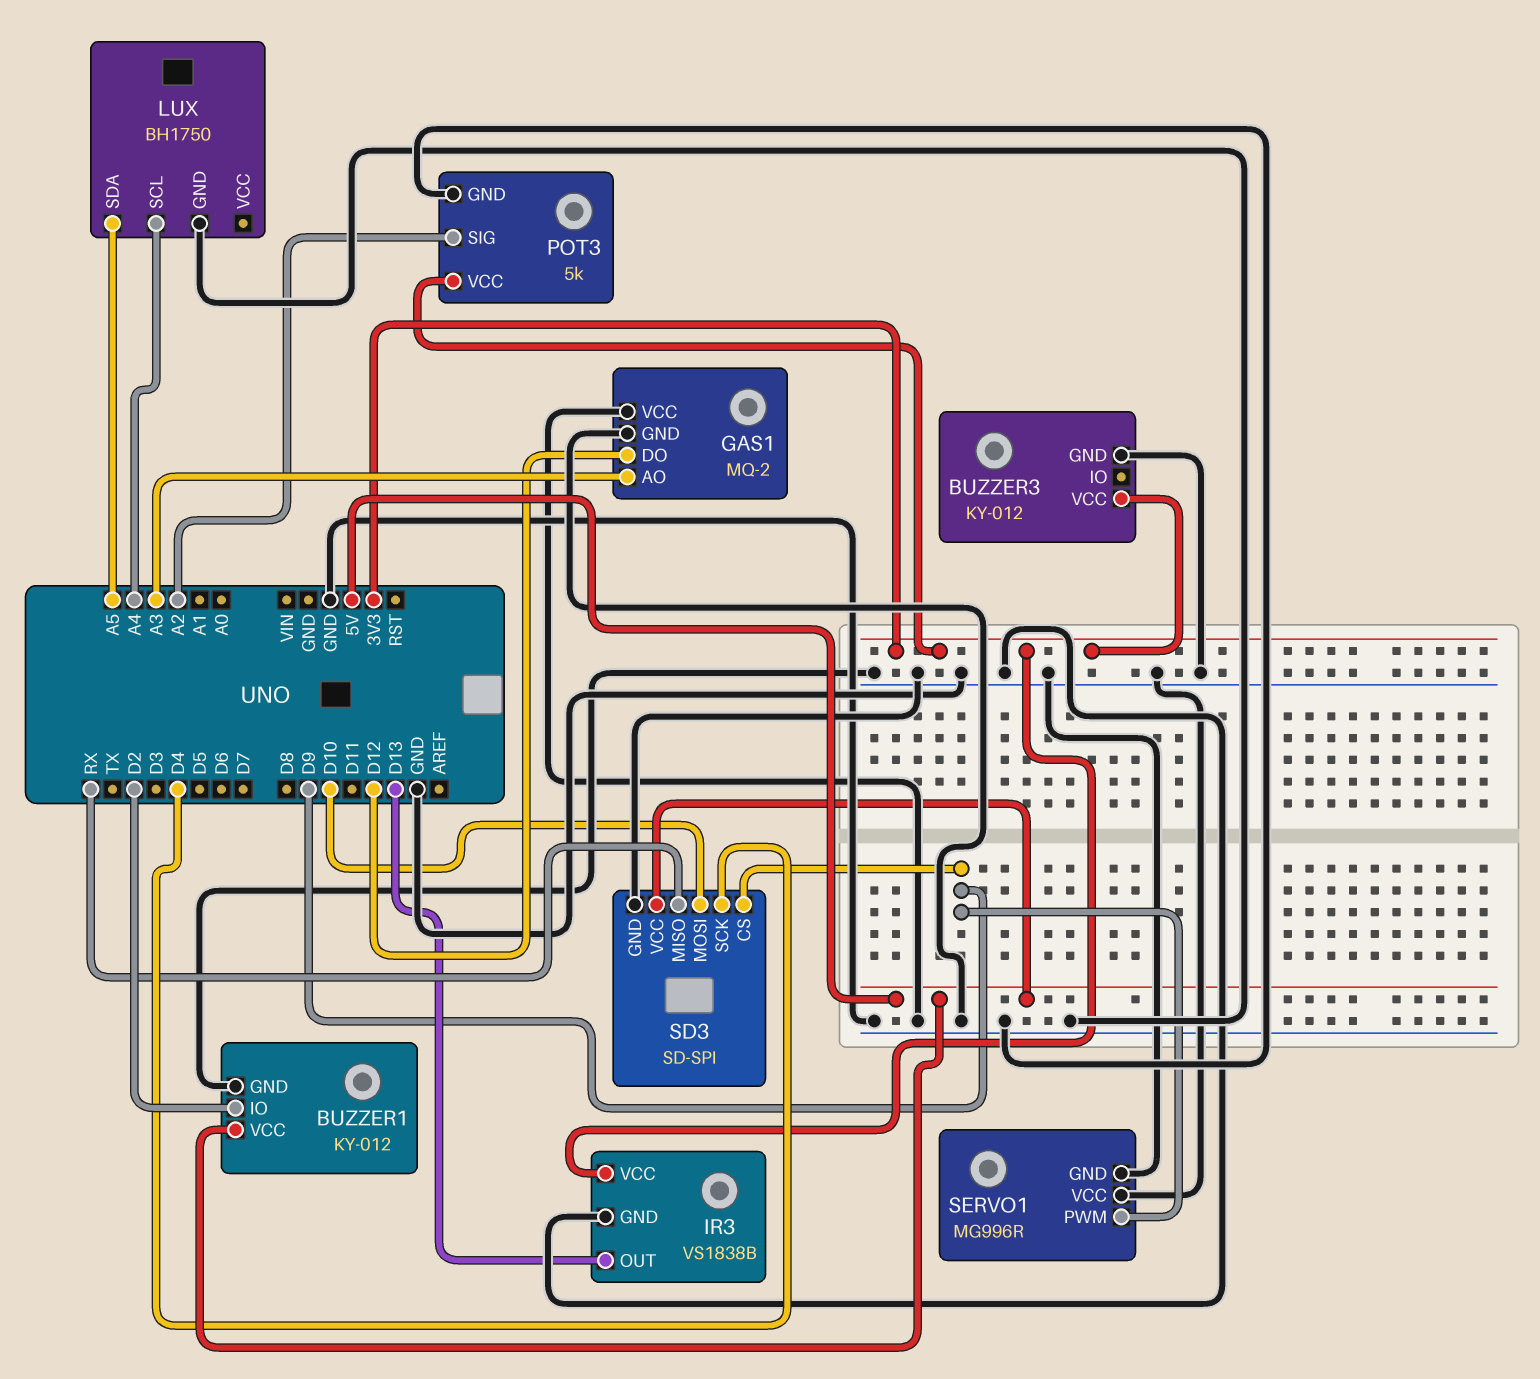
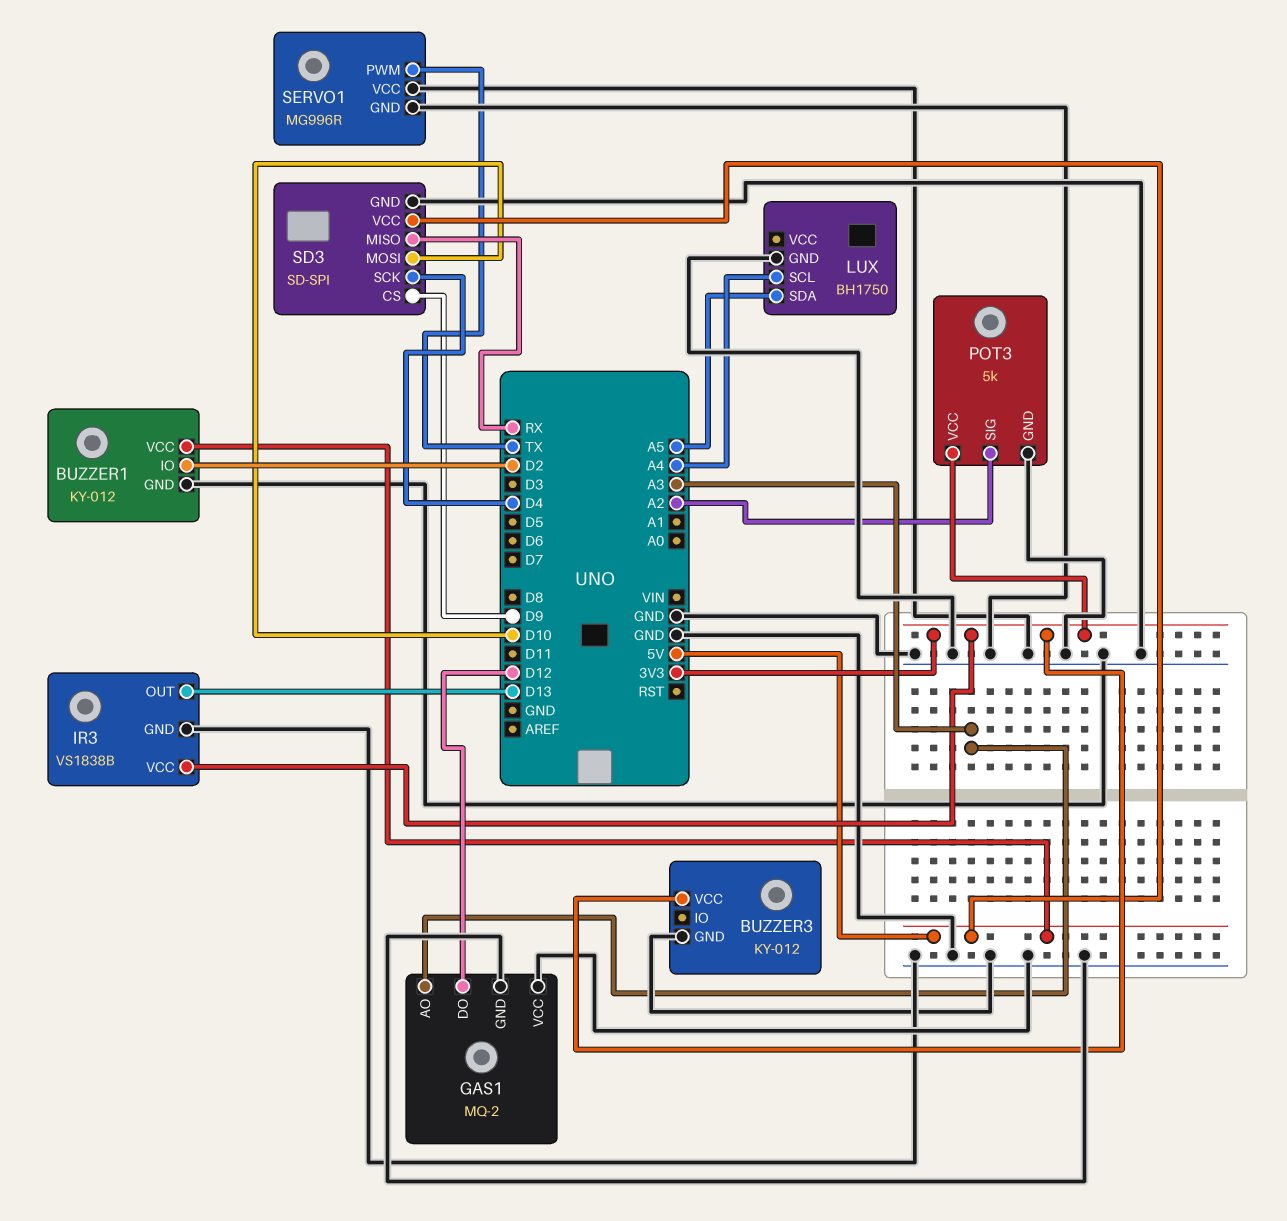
SERVO1 pin PWM: D9 -> TX

